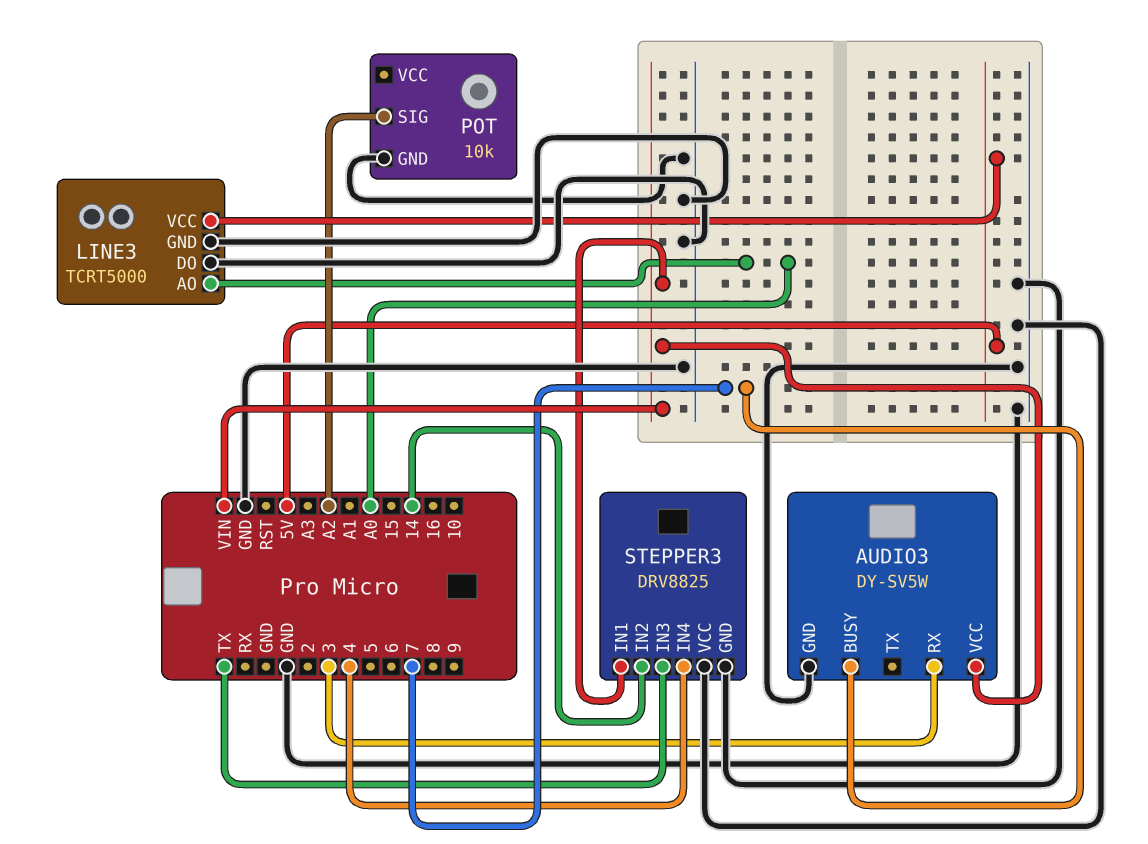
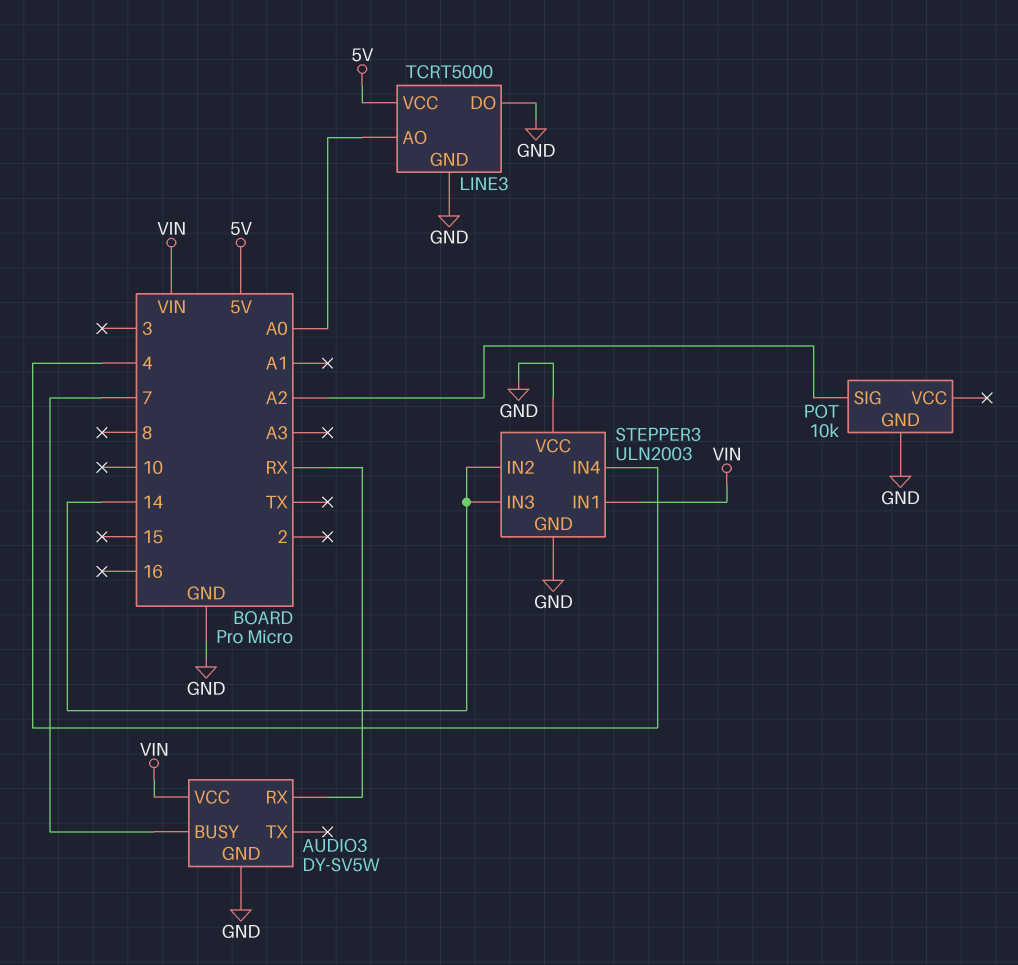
AUDIO3 pin RX: 3 -> RX
STEPPER3: DRV8825 -> ULN2003
STEPPER3 pin IN3: TX -> 14

